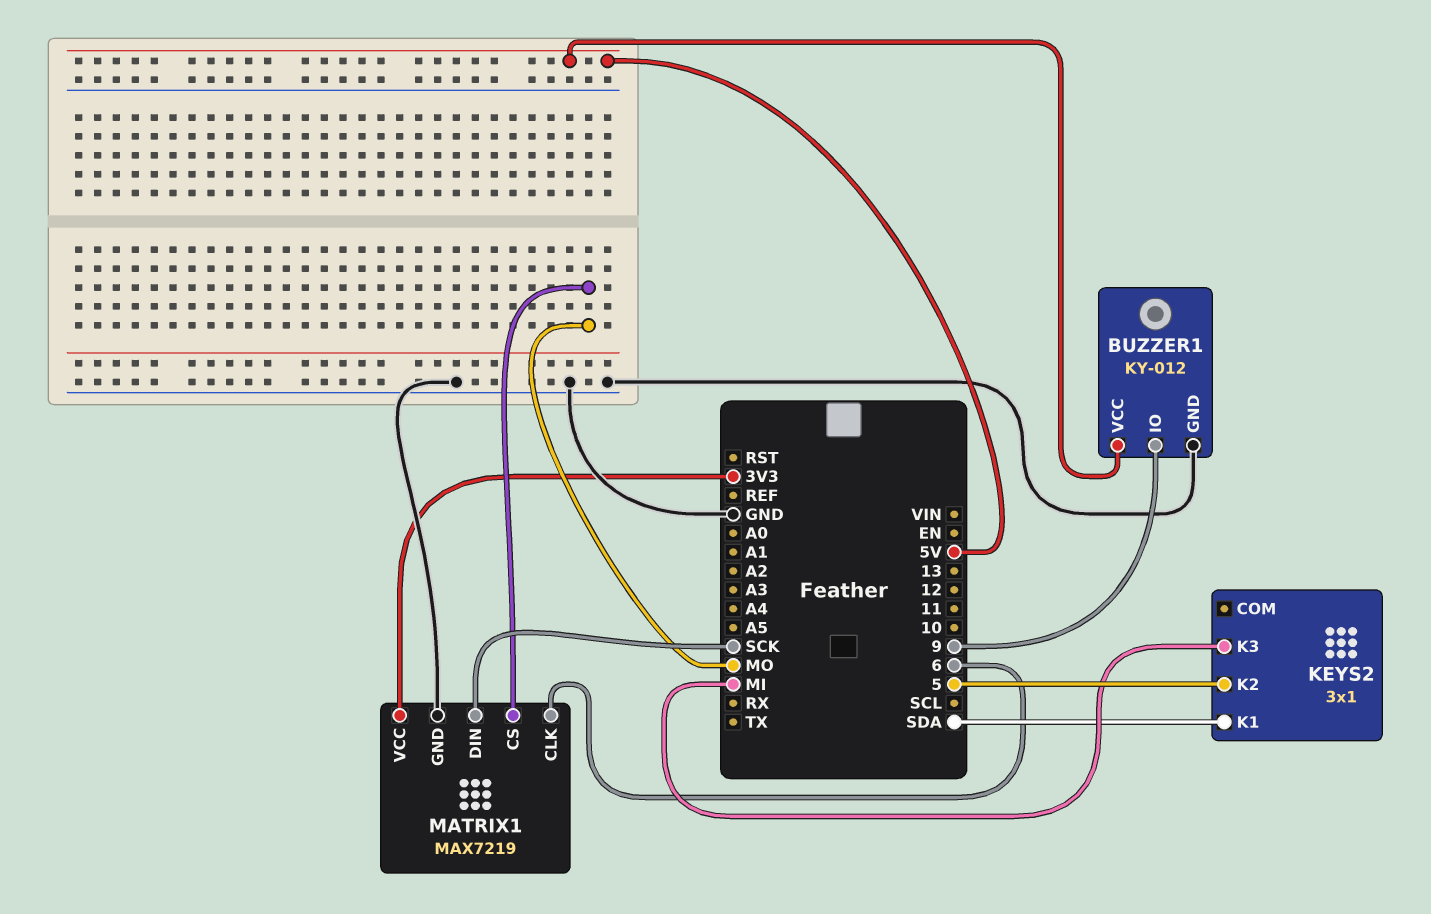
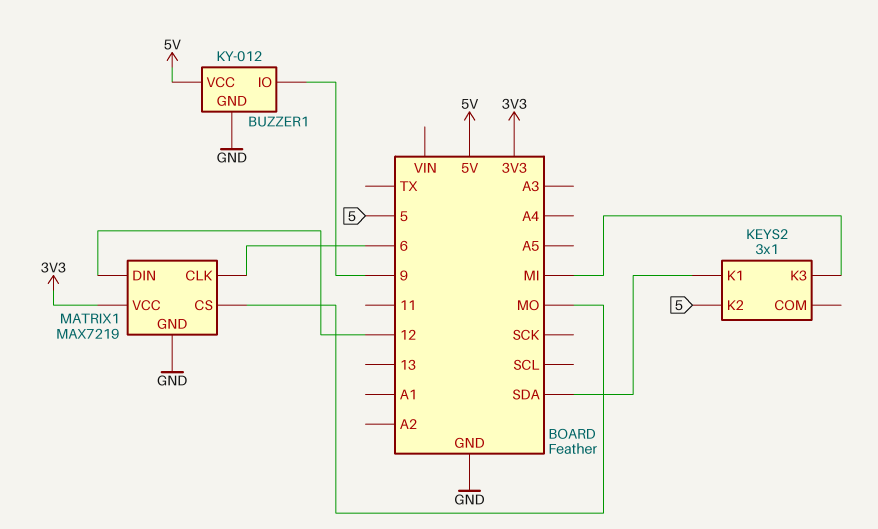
MATRIX1 pin DIN: SCK -> 12

